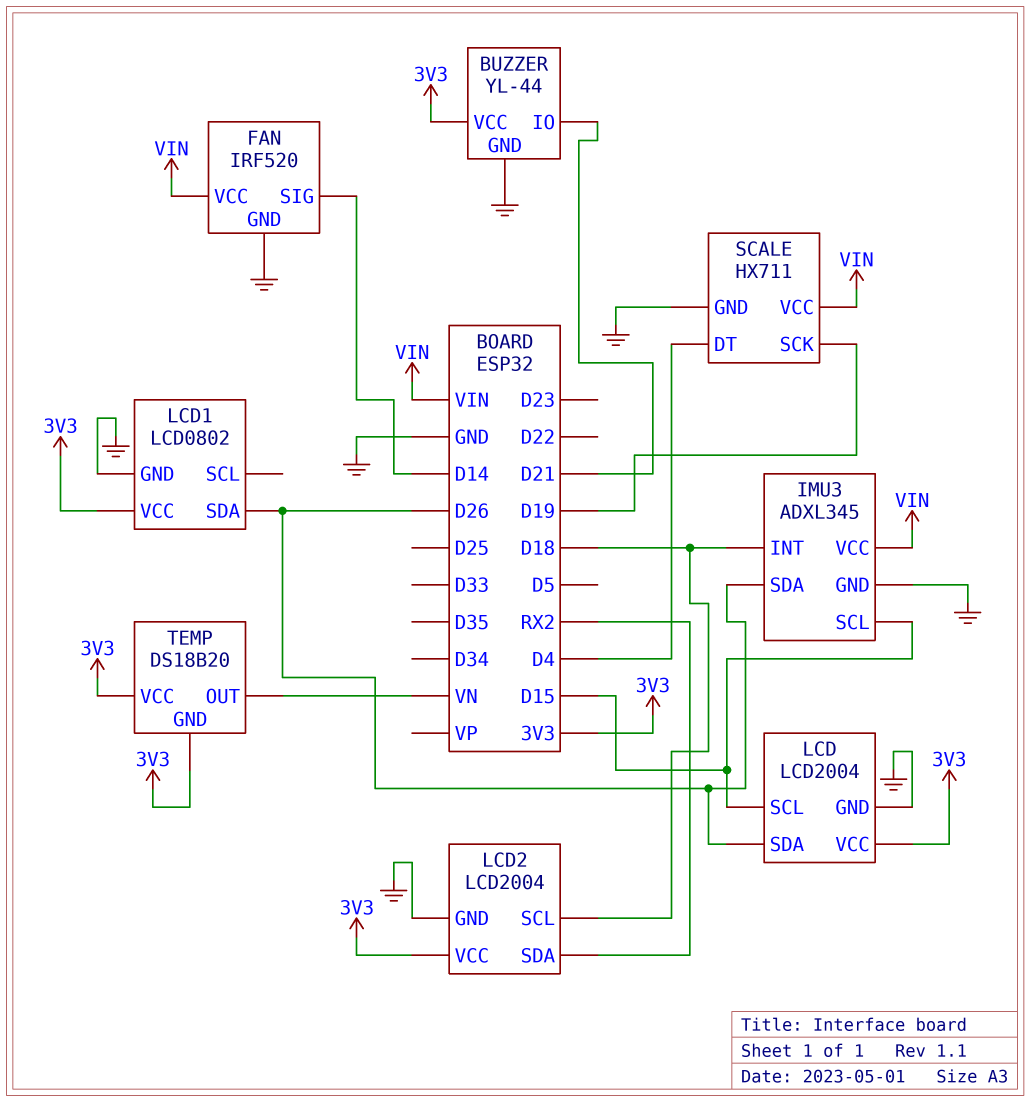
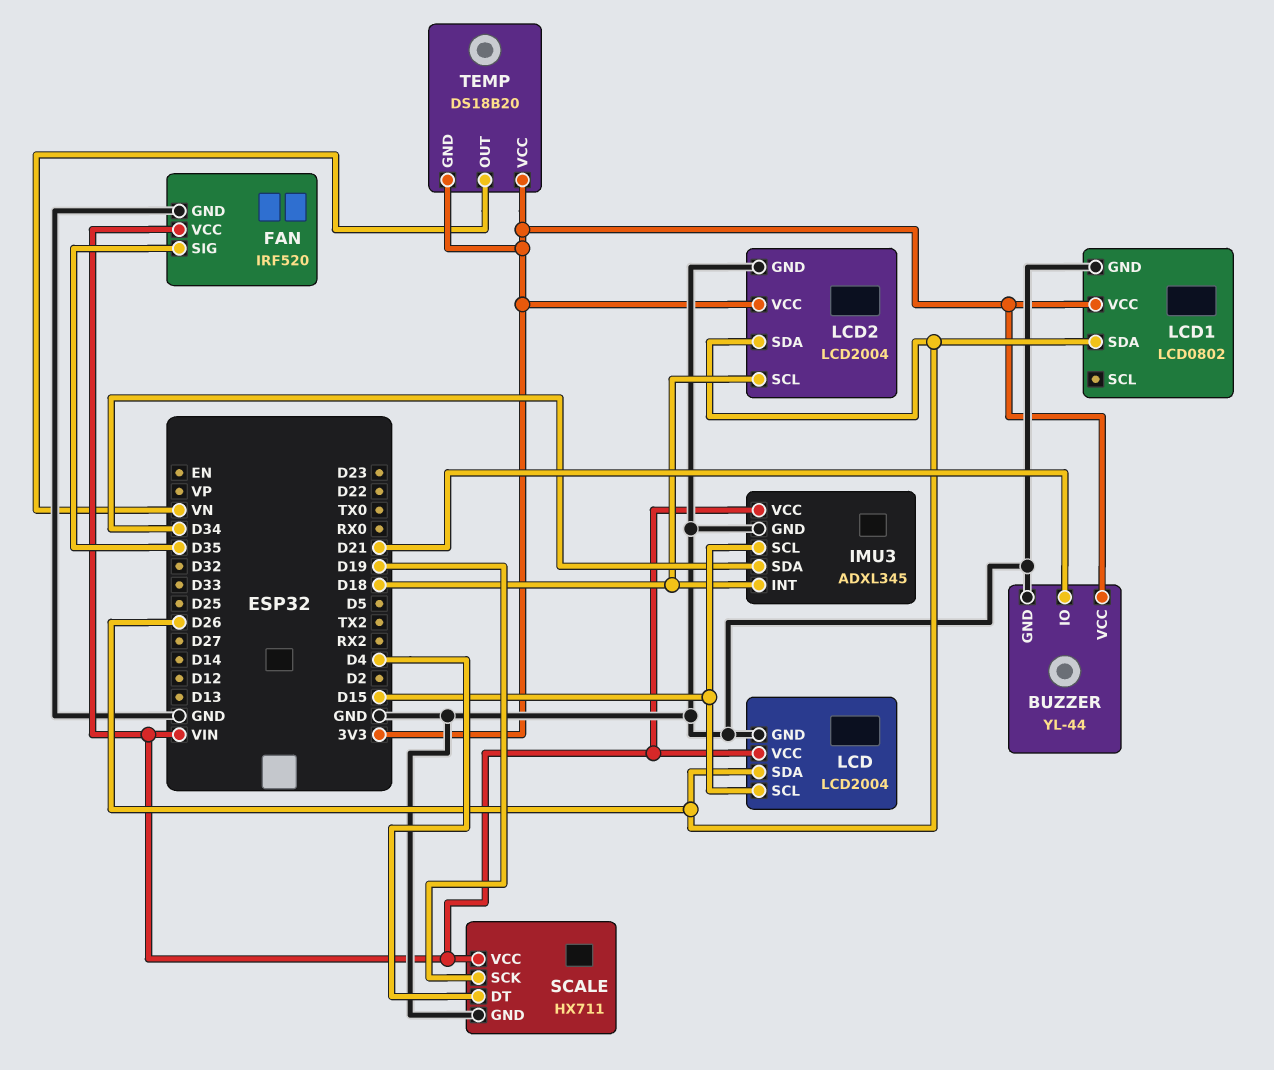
FAN pin SIG: D14 -> D35
IMU3 pin SDA: D26 -> D34
LCD pin VCC: 3V3 -> VIN
LCD2 pin SDA: RX2 -> D26

